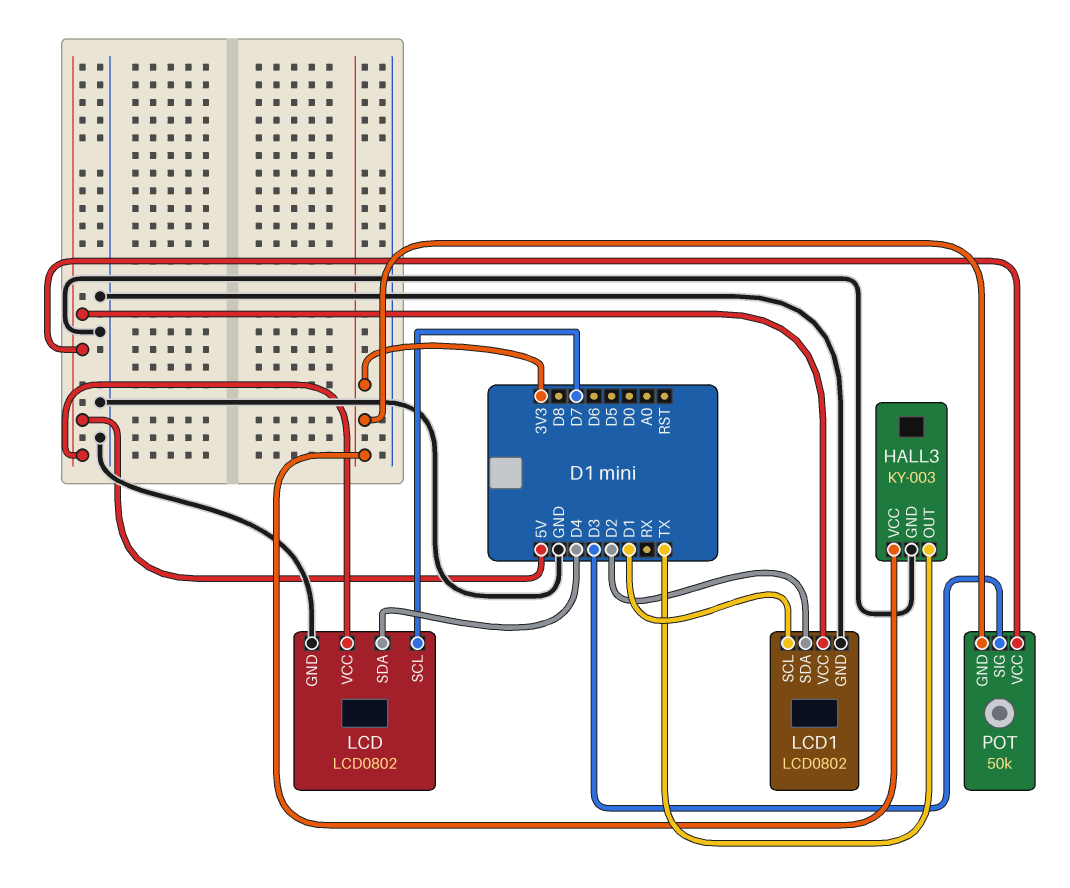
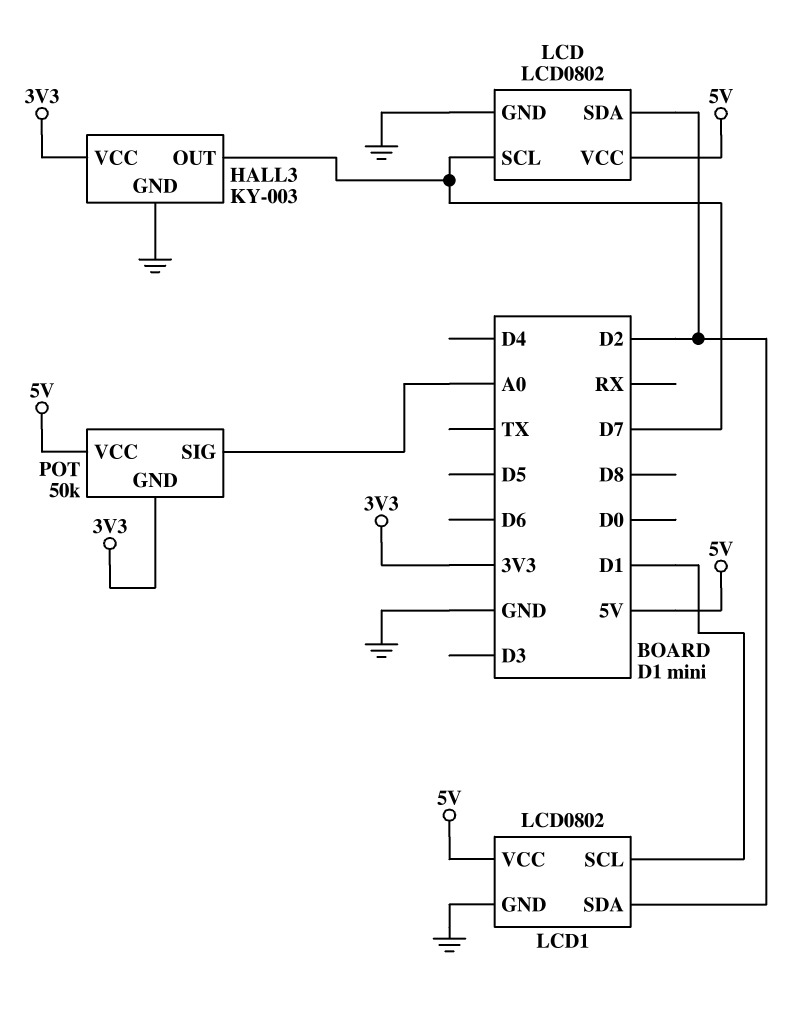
HALL3 pin OUT: TX -> D7
LCD pin SDA: D4 -> D2
POT pin SIG: D3 -> A0

